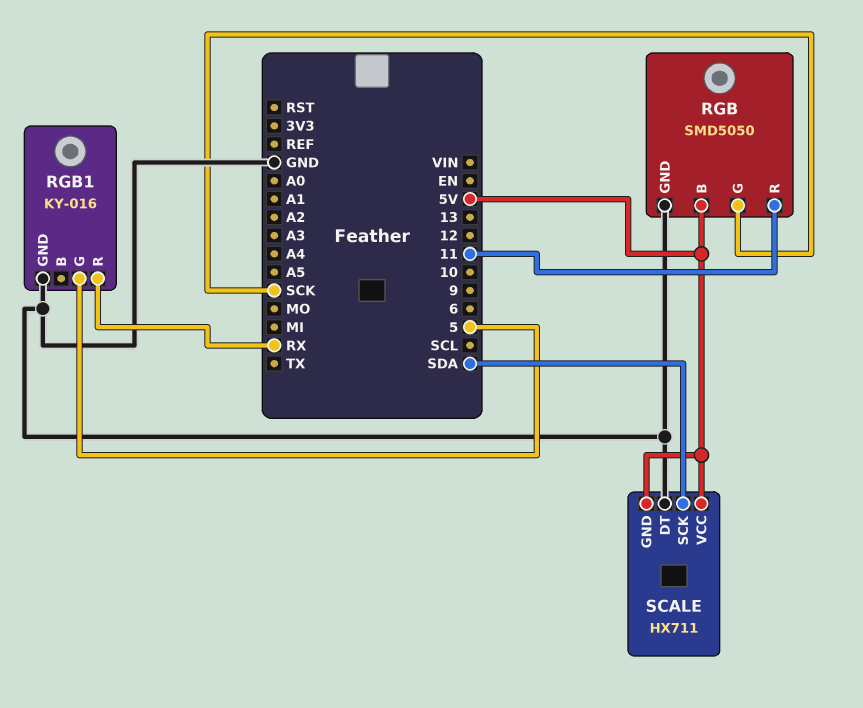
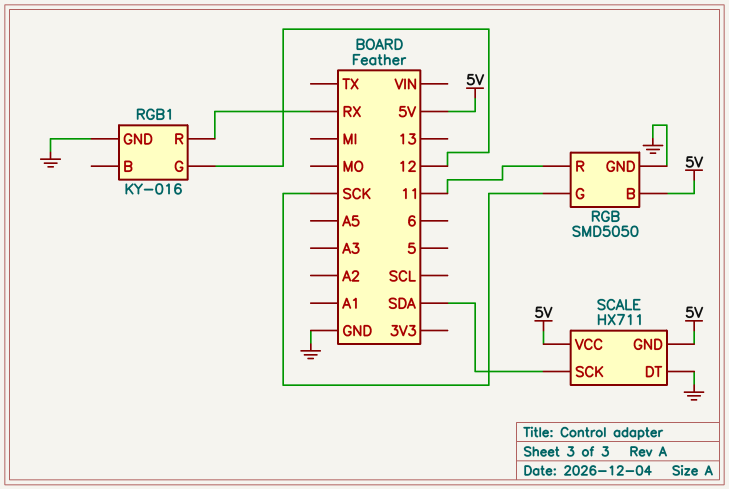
RGB1 pin G: 5 -> 12

